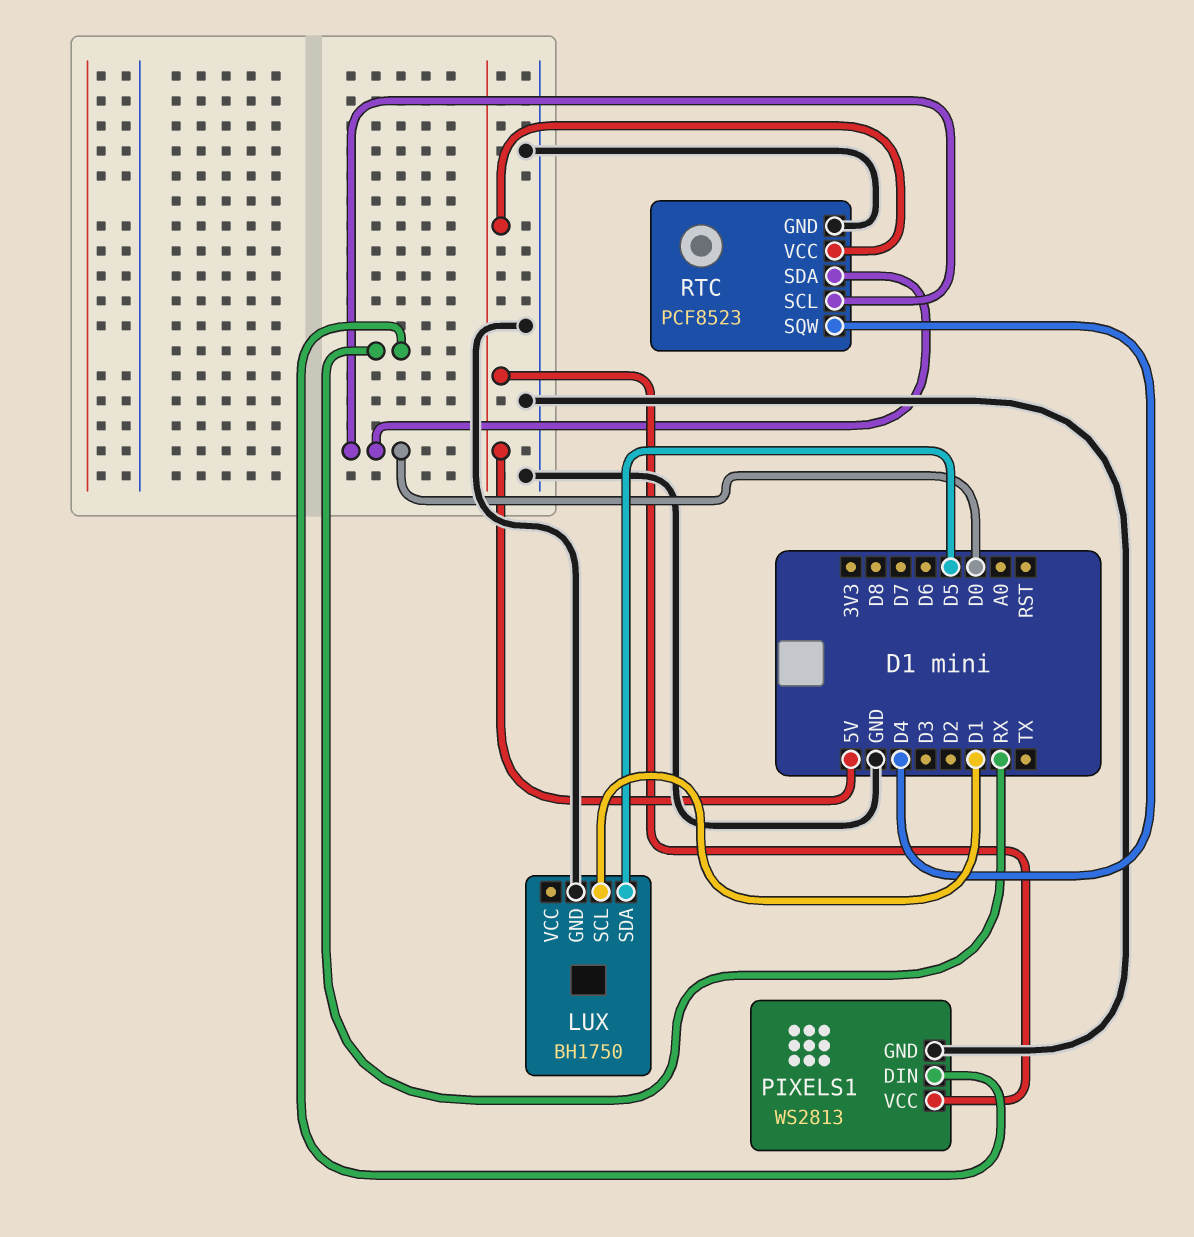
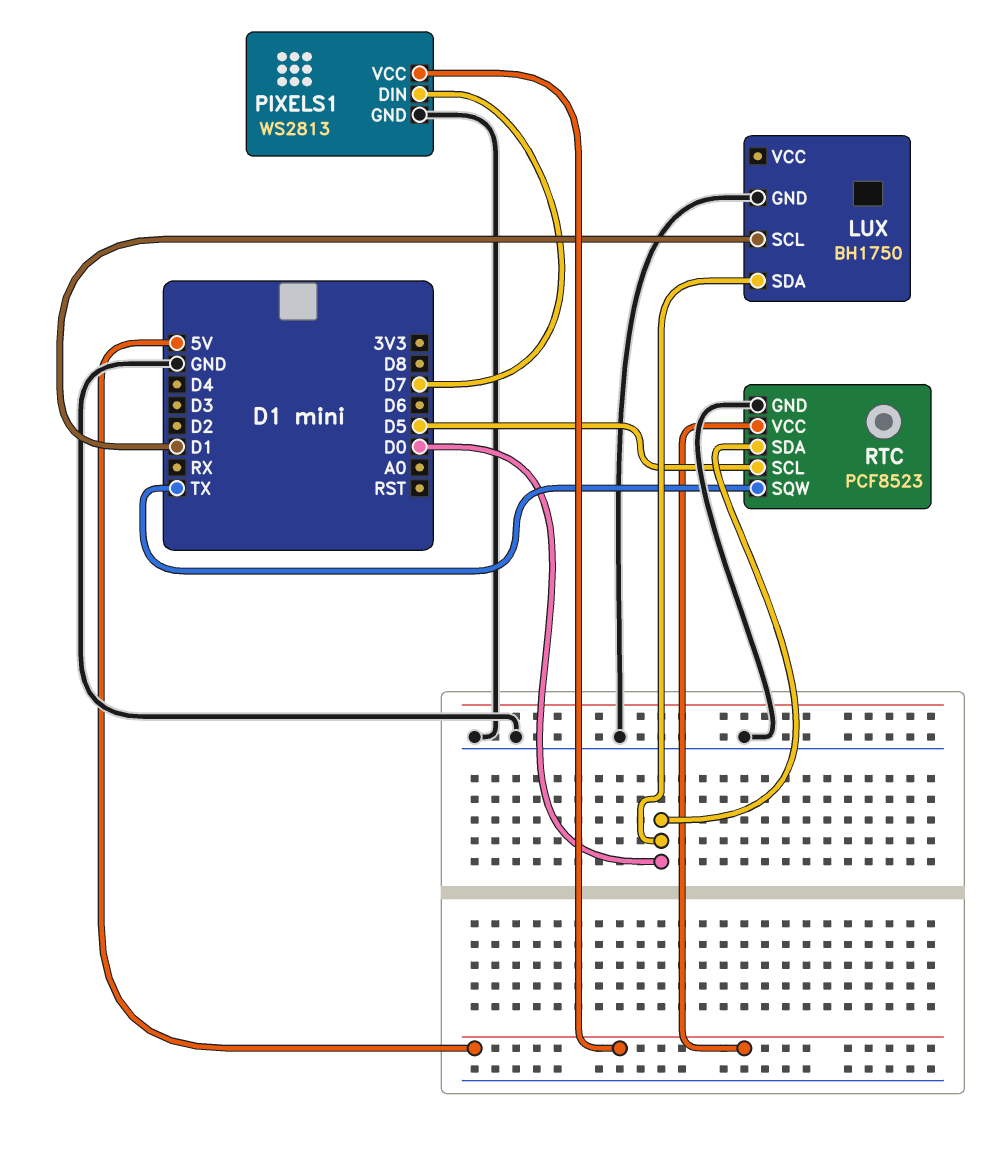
LUX pin SDA: D5 -> D0
PIXELS1 pin DIN: RX -> D7
RTC pin SCL: D0 -> D5
RTC pin SQW: D4 -> TX

